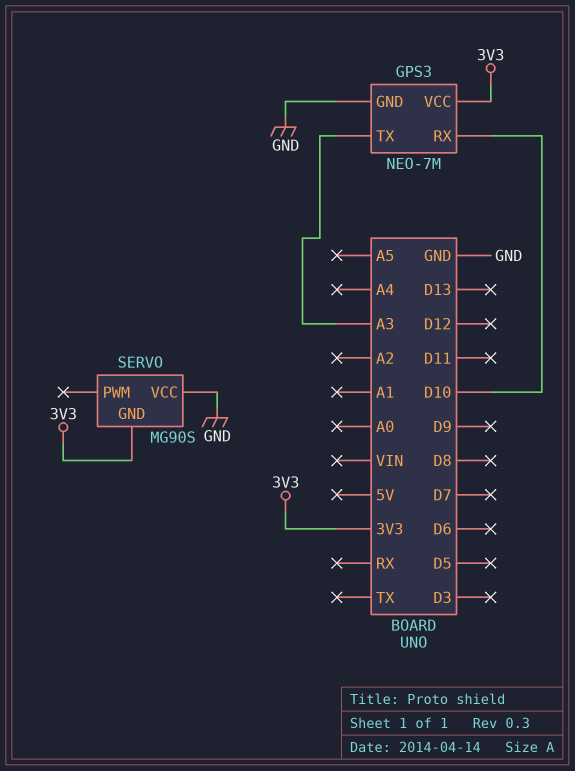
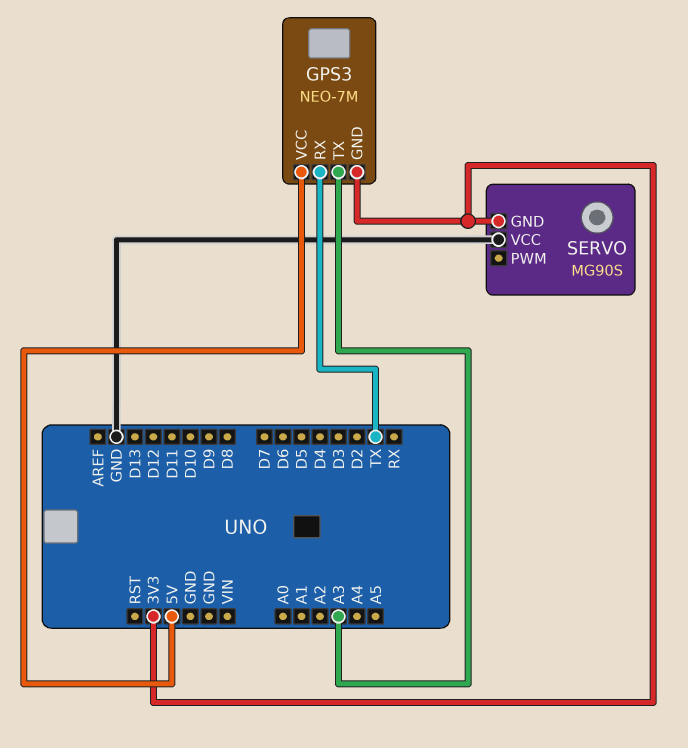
GPS3 pin GND: GND -> 3V3
GPS3 pin RX: D10 -> TX
GPS3 pin VCC: 3V3 -> 5V

